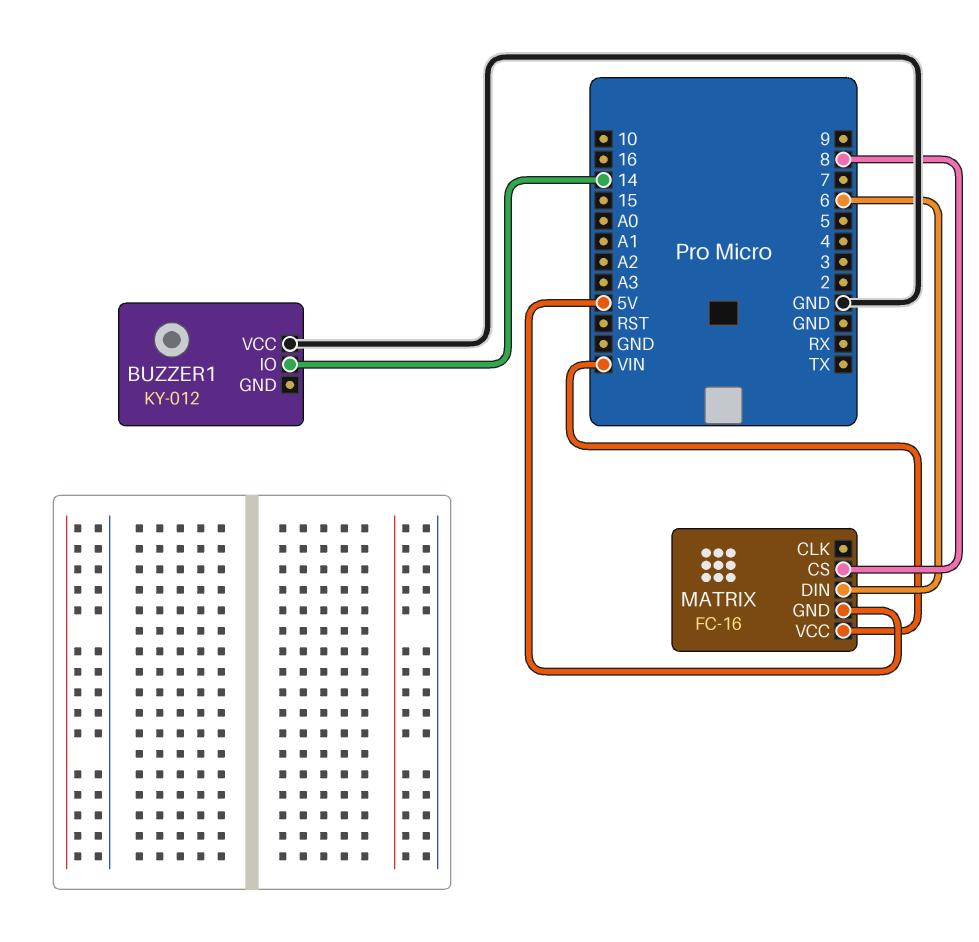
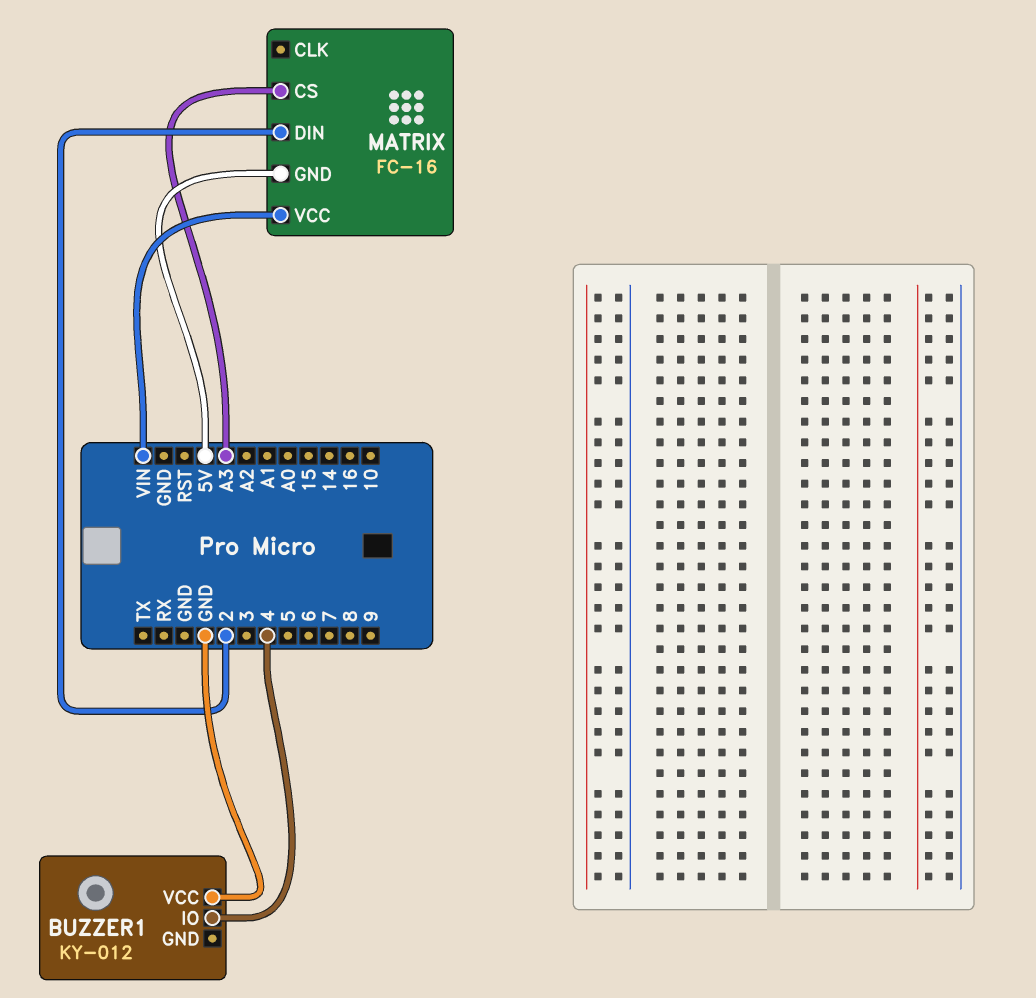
BUZZER1 pin IO: 14 -> 4
MATRIX pin CS: 8 -> A3
MATRIX pin DIN: 6 -> 2

